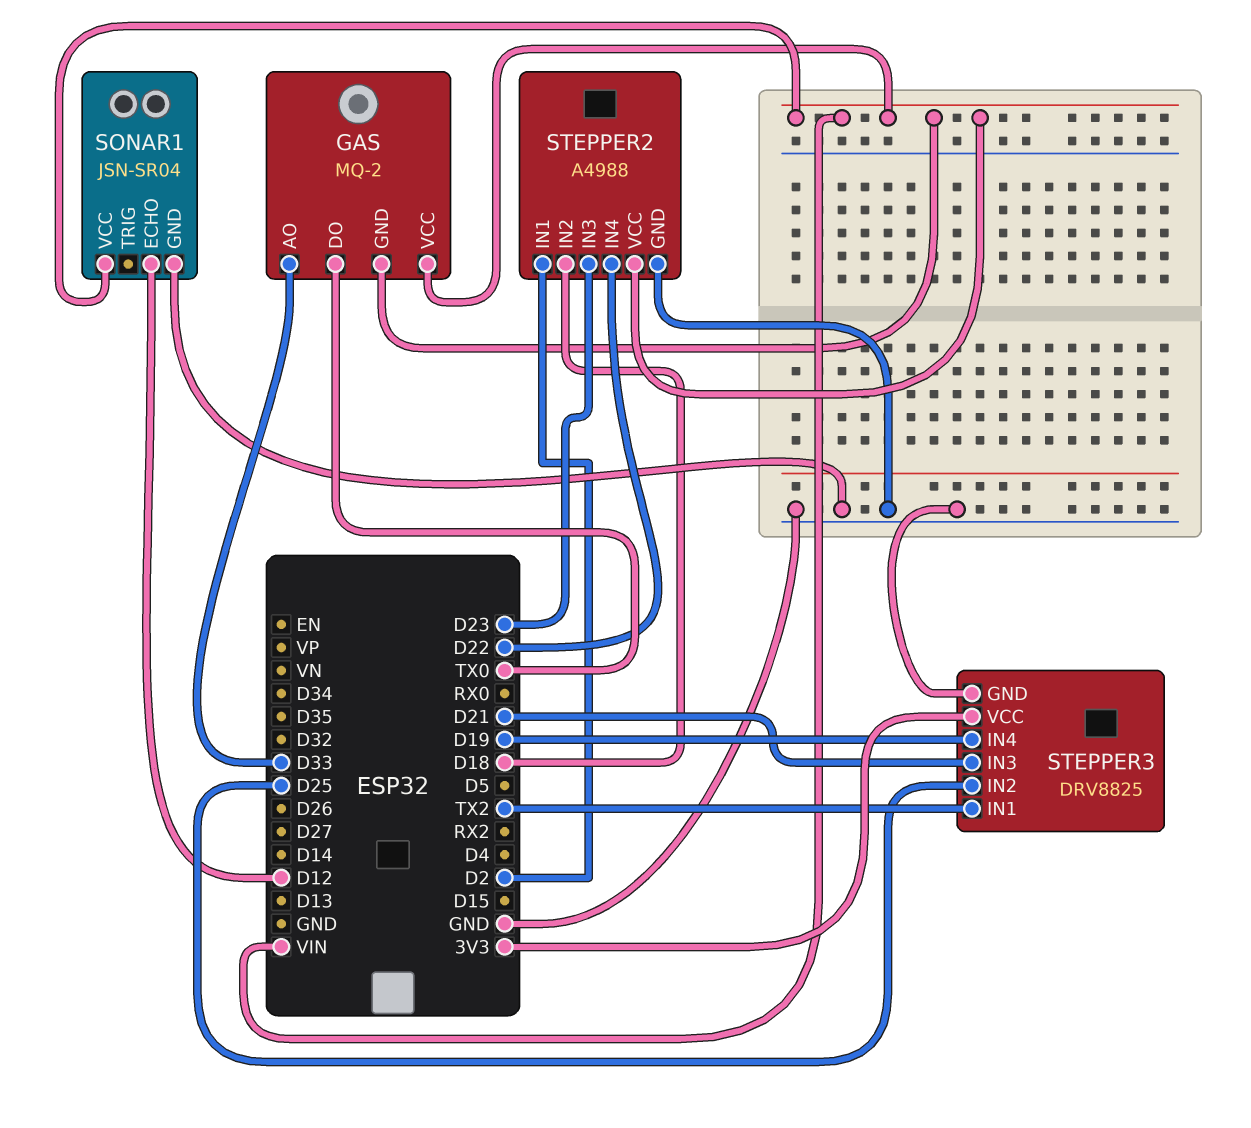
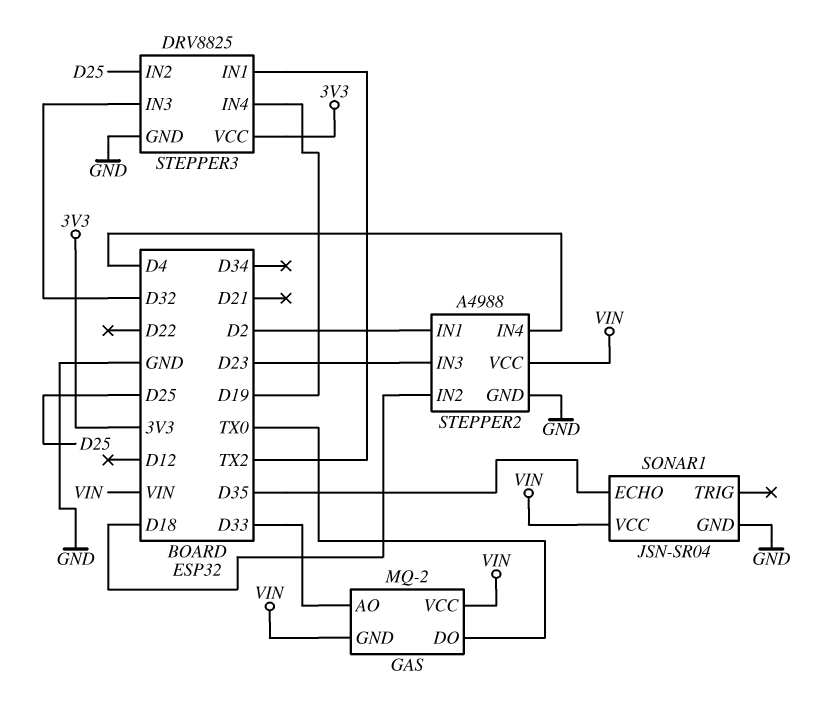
SONAR1 pin ECHO: D12 -> D35
STEPPER2 pin IN4: D22 -> D4
STEPPER3 pin IN3: D21 -> D32

